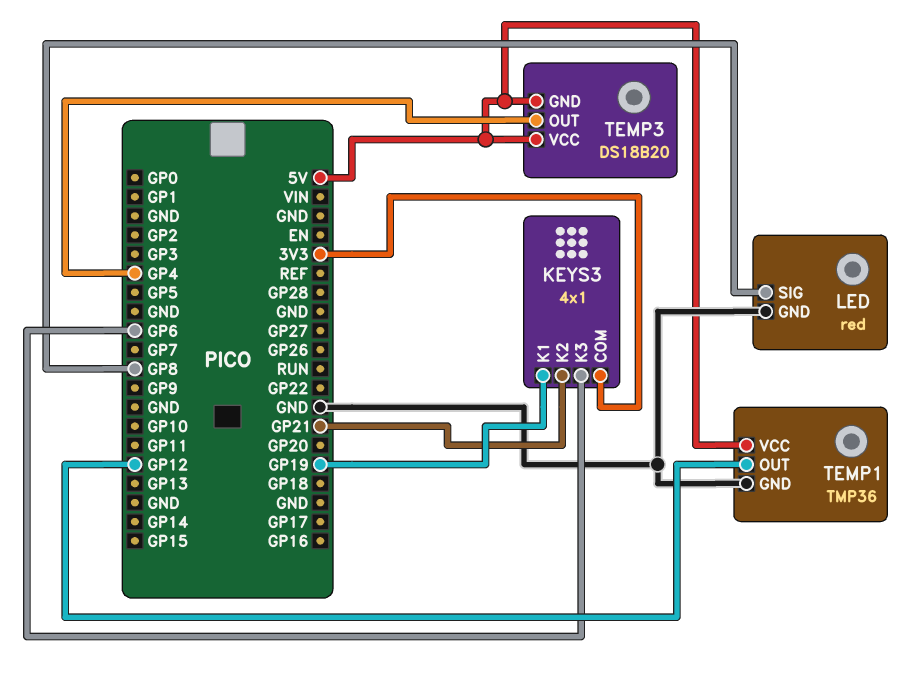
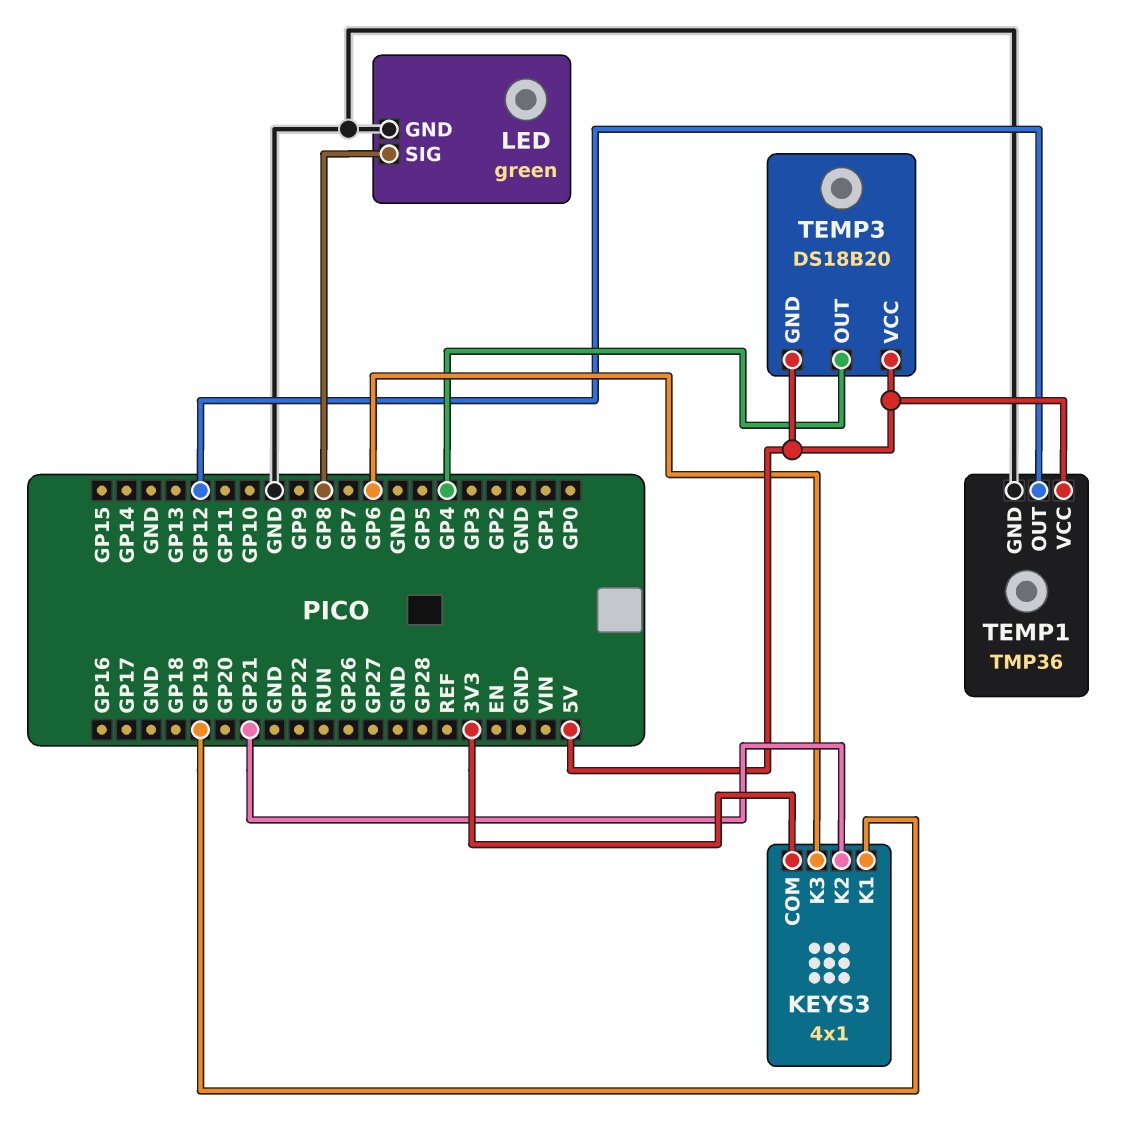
LED: red -> green

